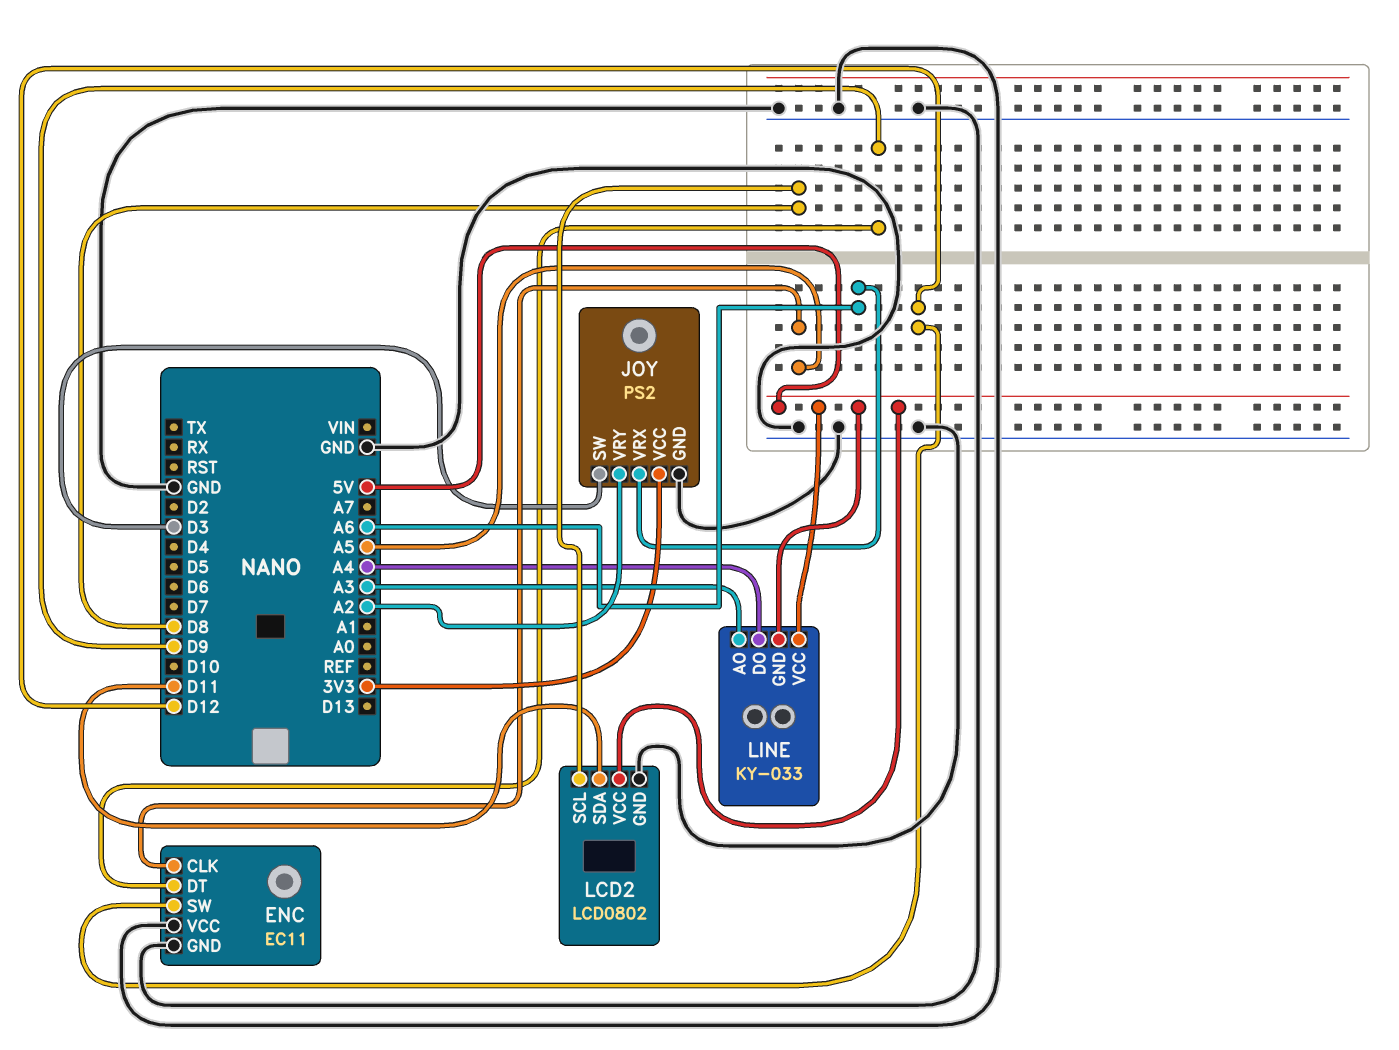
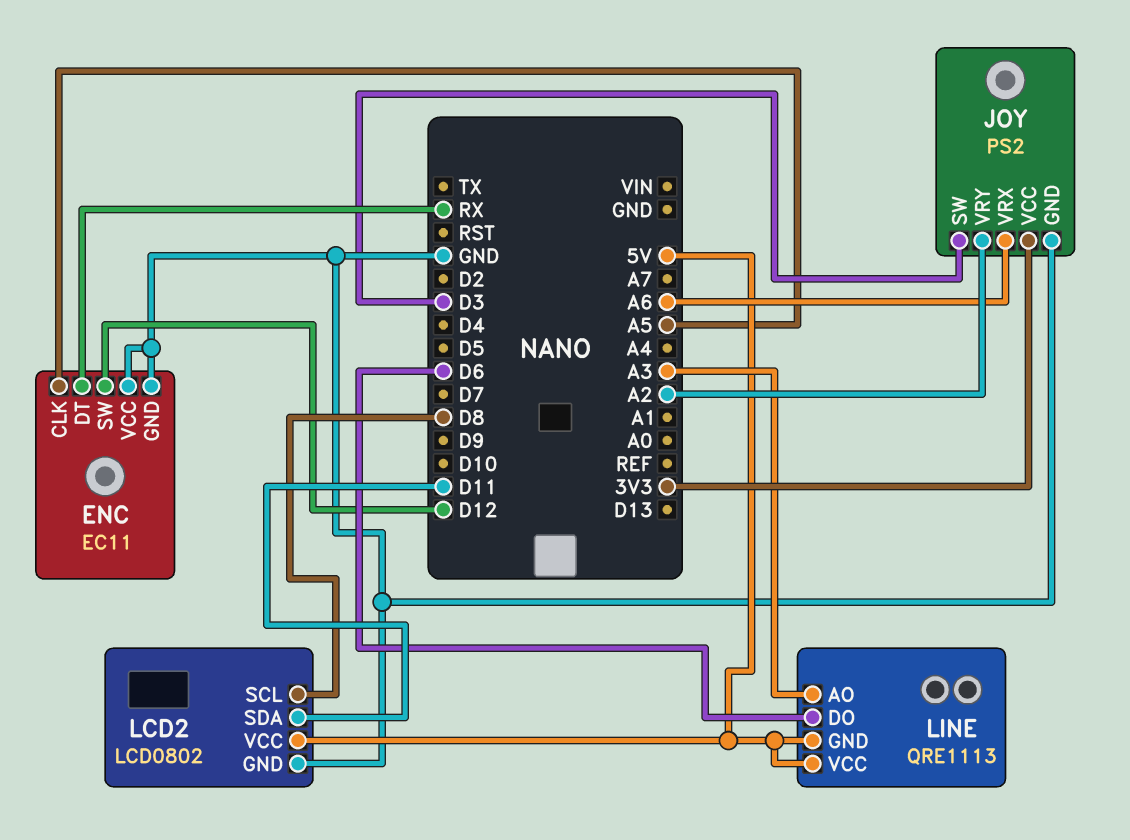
ENC pin DT: D9 -> RX
LINE: KY-033 -> QRE1113
LINE pin DO: A4 -> D6

